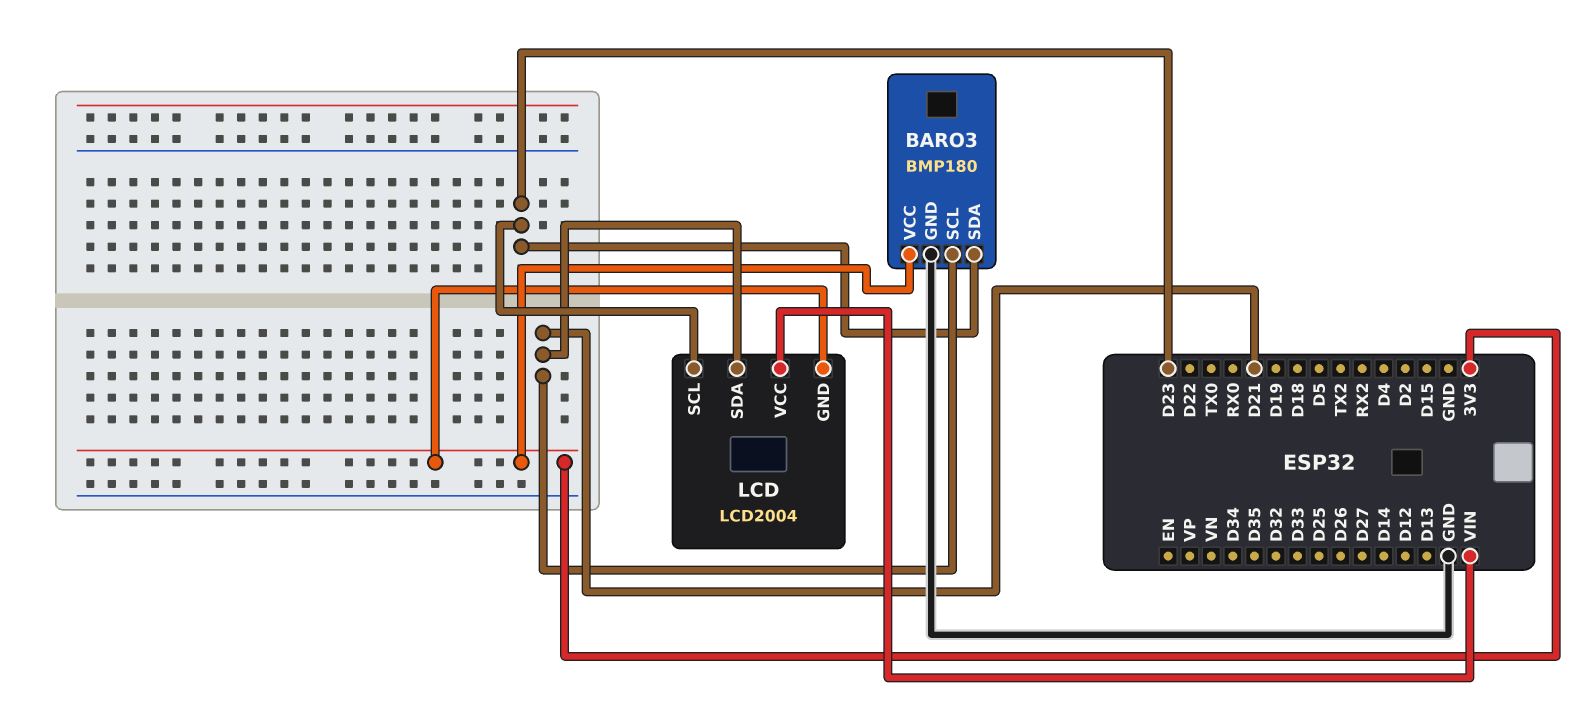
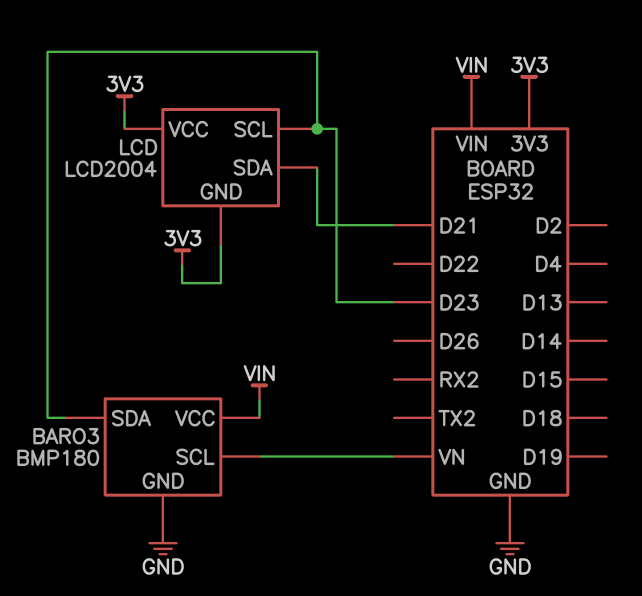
BARO3 pin SCL: D21 -> VN
BARO3 pin VCC: 3V3 -> VIN
LCD pin VCC: VIN -> 3V3

